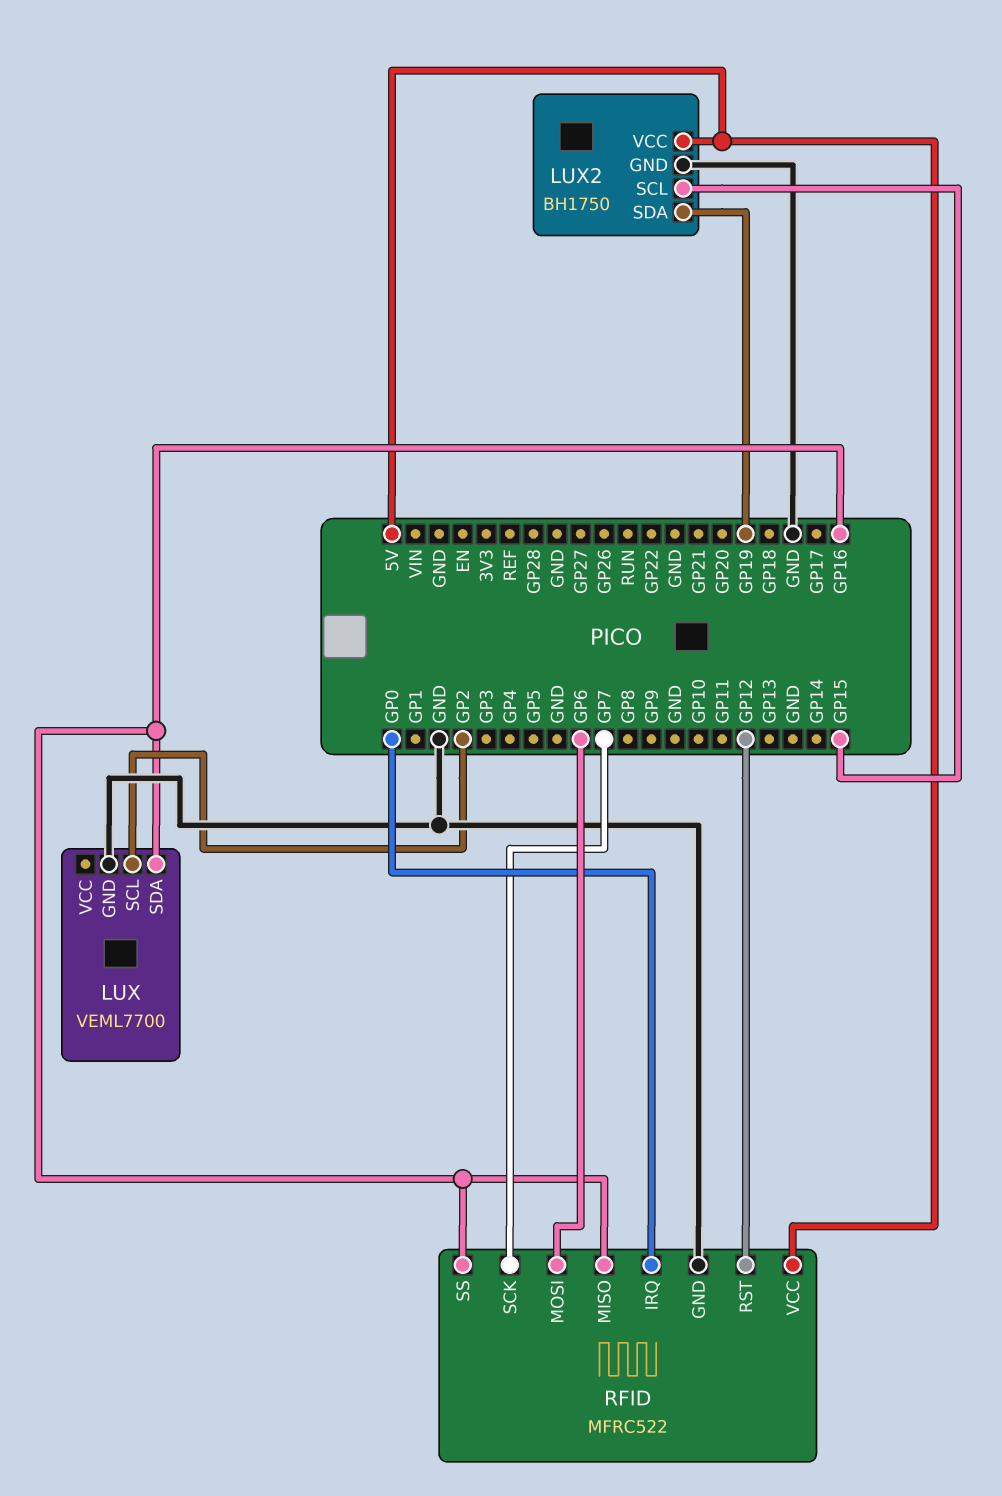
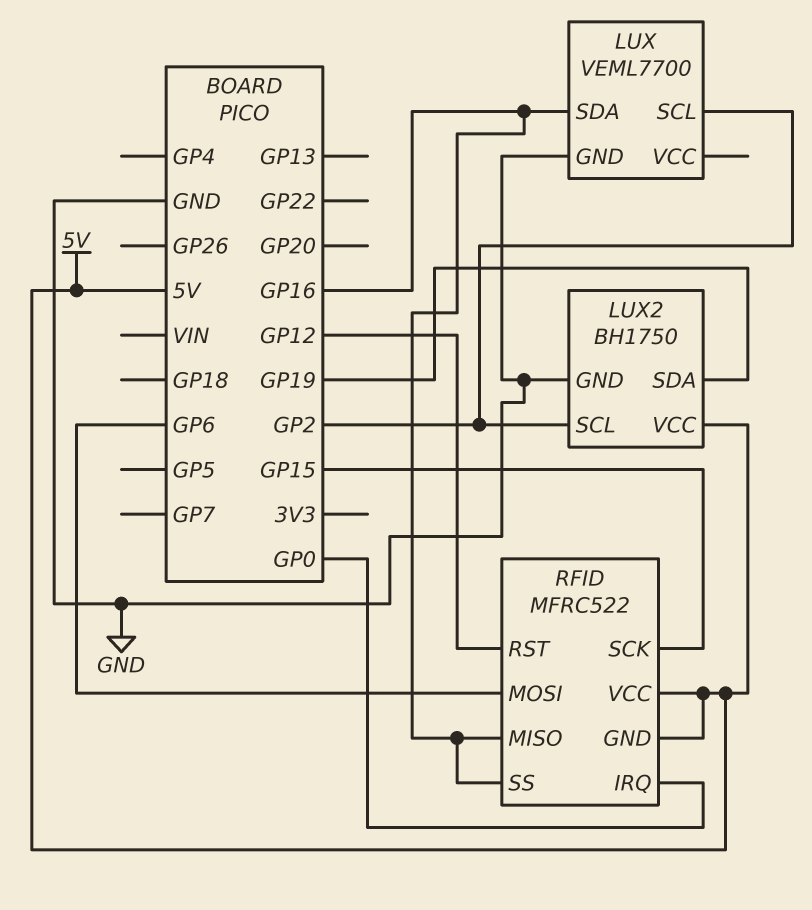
LUX2 pin SCL: GP15 -> GP2
RFID pin GND: GND -> 5V
RFID pin SCK: GP7 -> GP15

